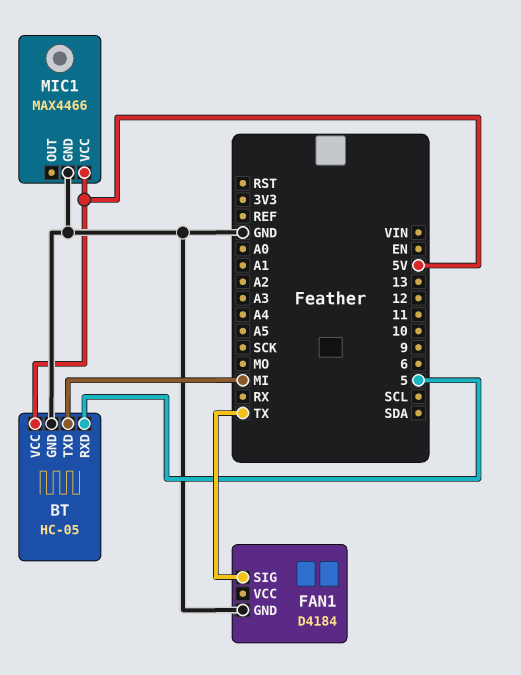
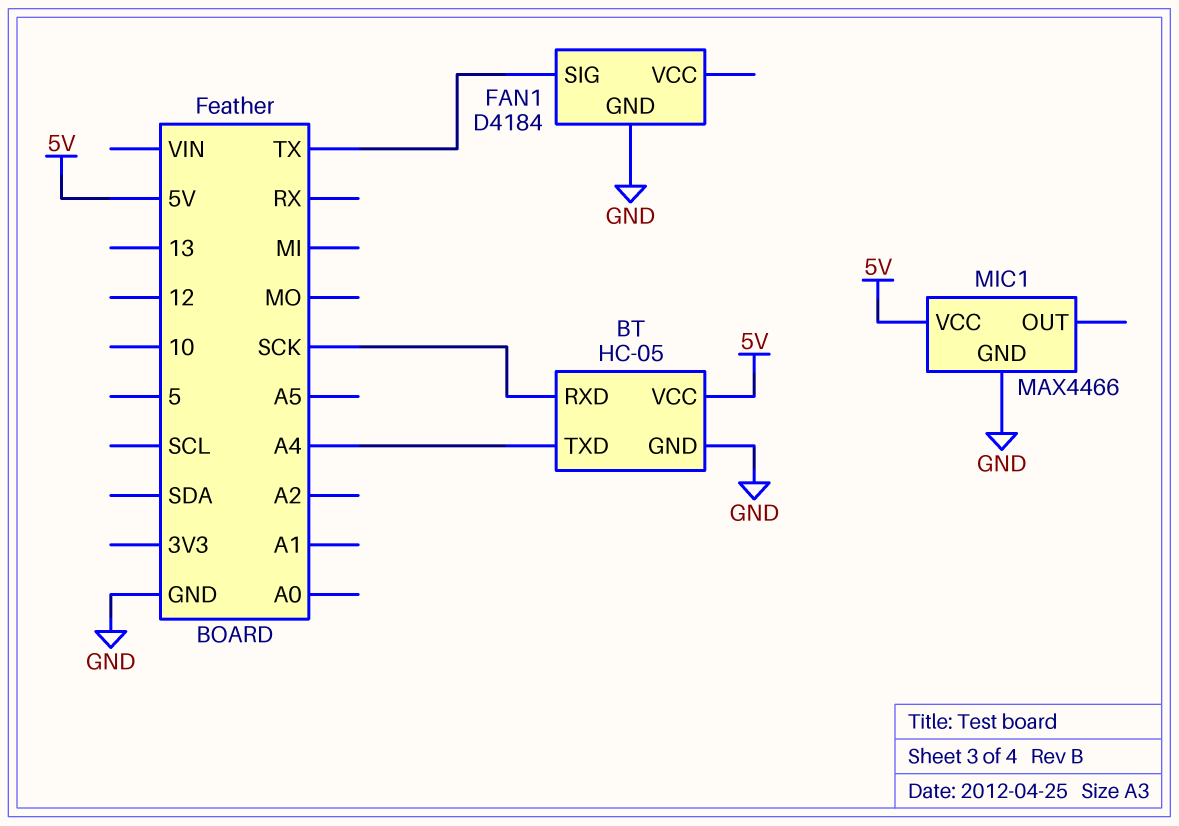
BT pin RXD: 5 -> SCK
BT pin TXD: MI -> A4

